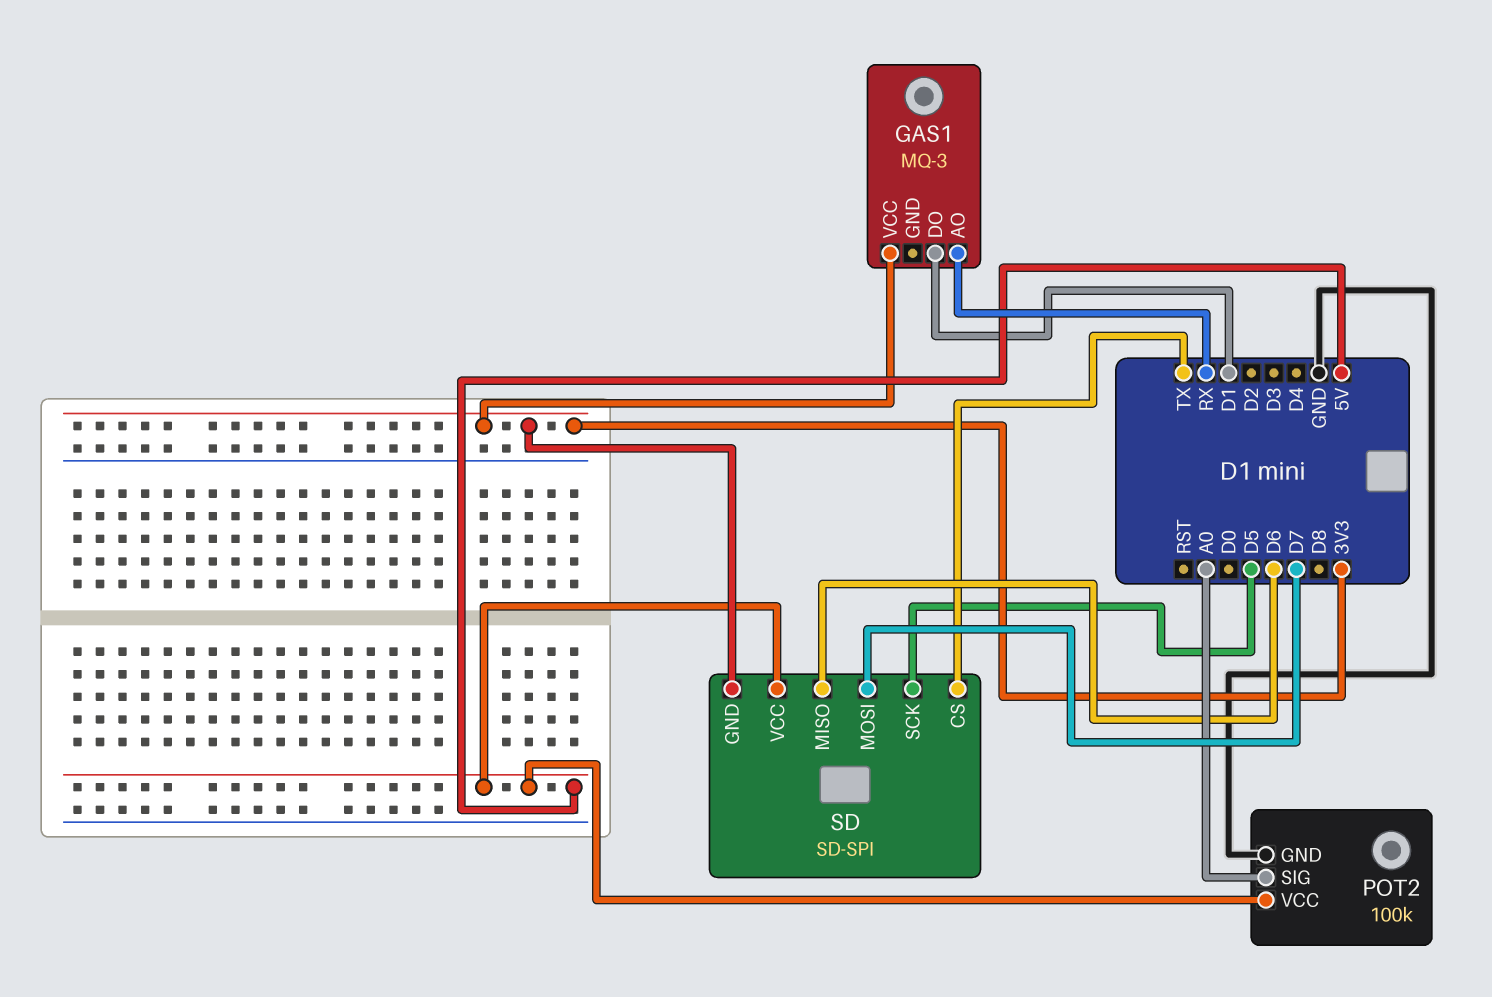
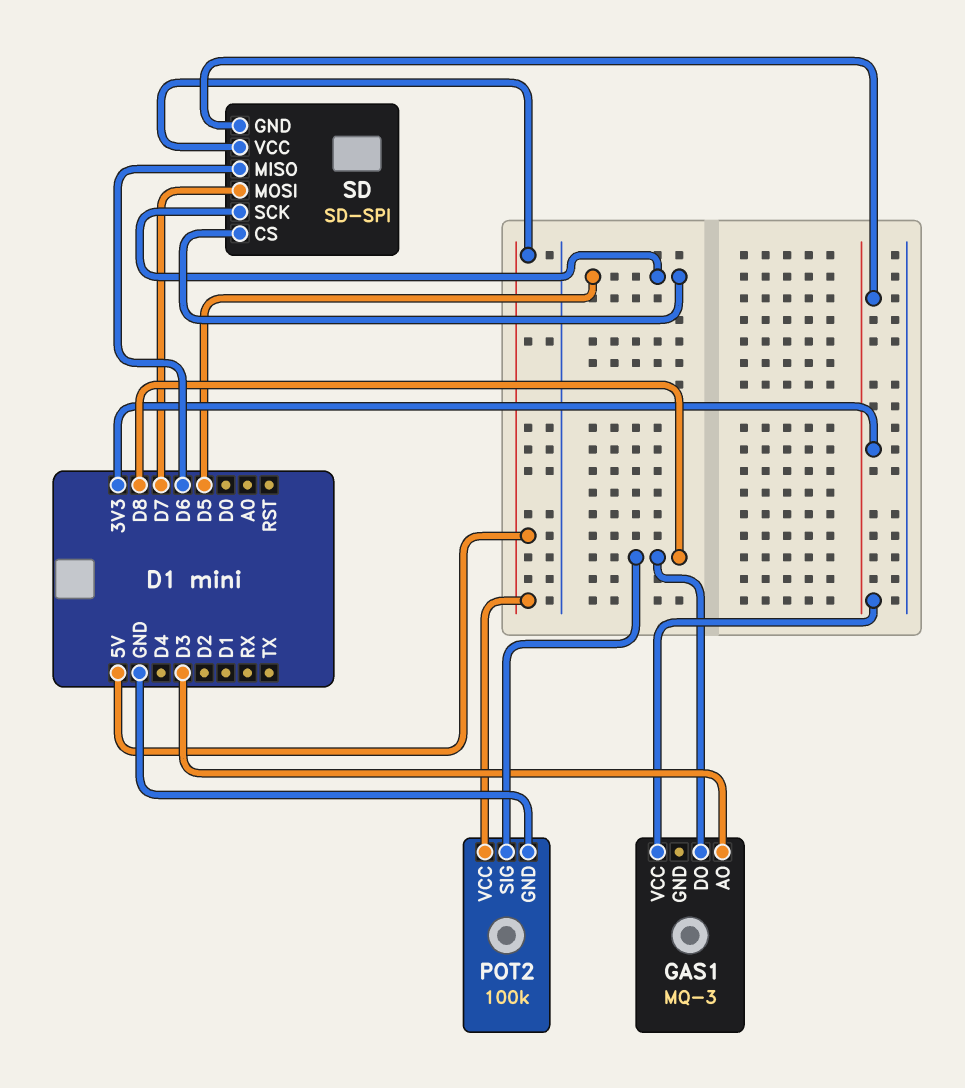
GAS1 pin AO: RX -> D3
GAS1 pin DO: D1 -> D8
POT2 pin SIG: A0 -> D8
SD pin CS: TX -> D5

